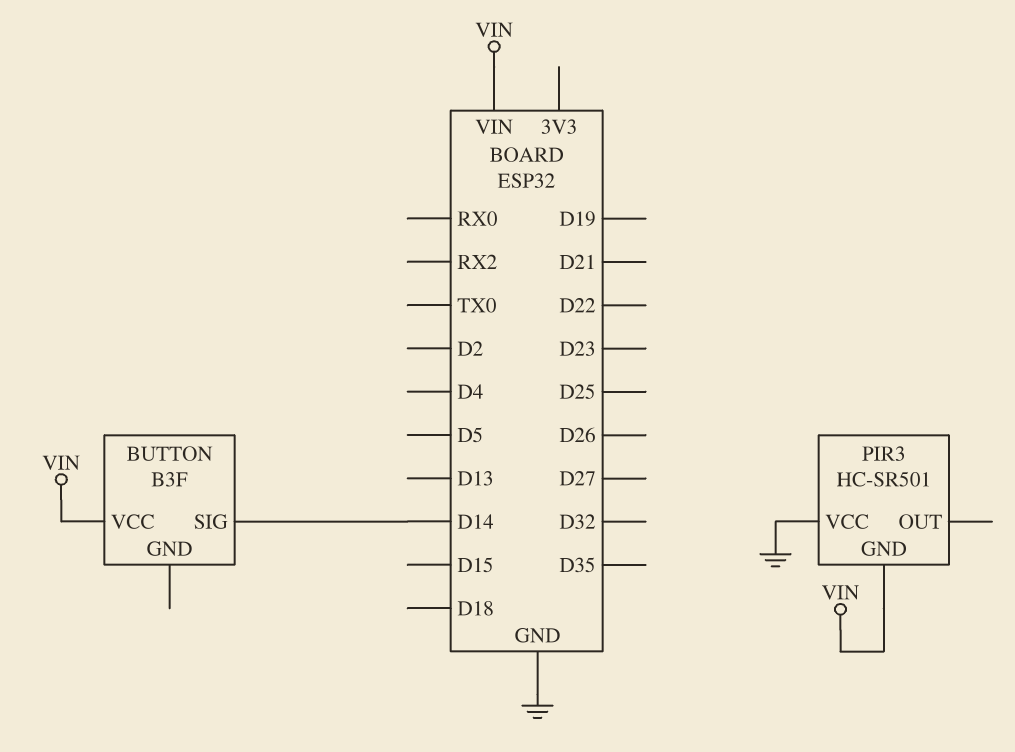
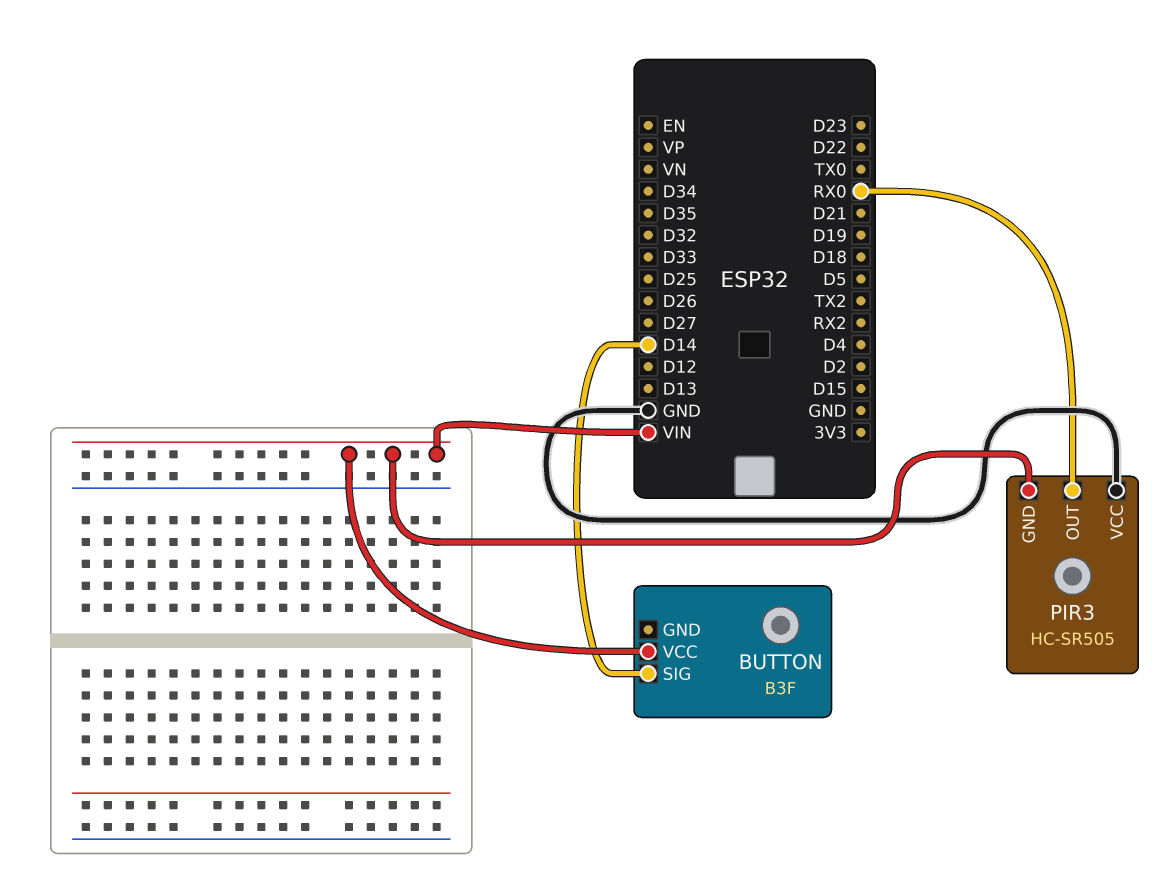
PIR3: HC-SR501 -> HC-SR505
PIR3 pin OUT: none -> RX0

